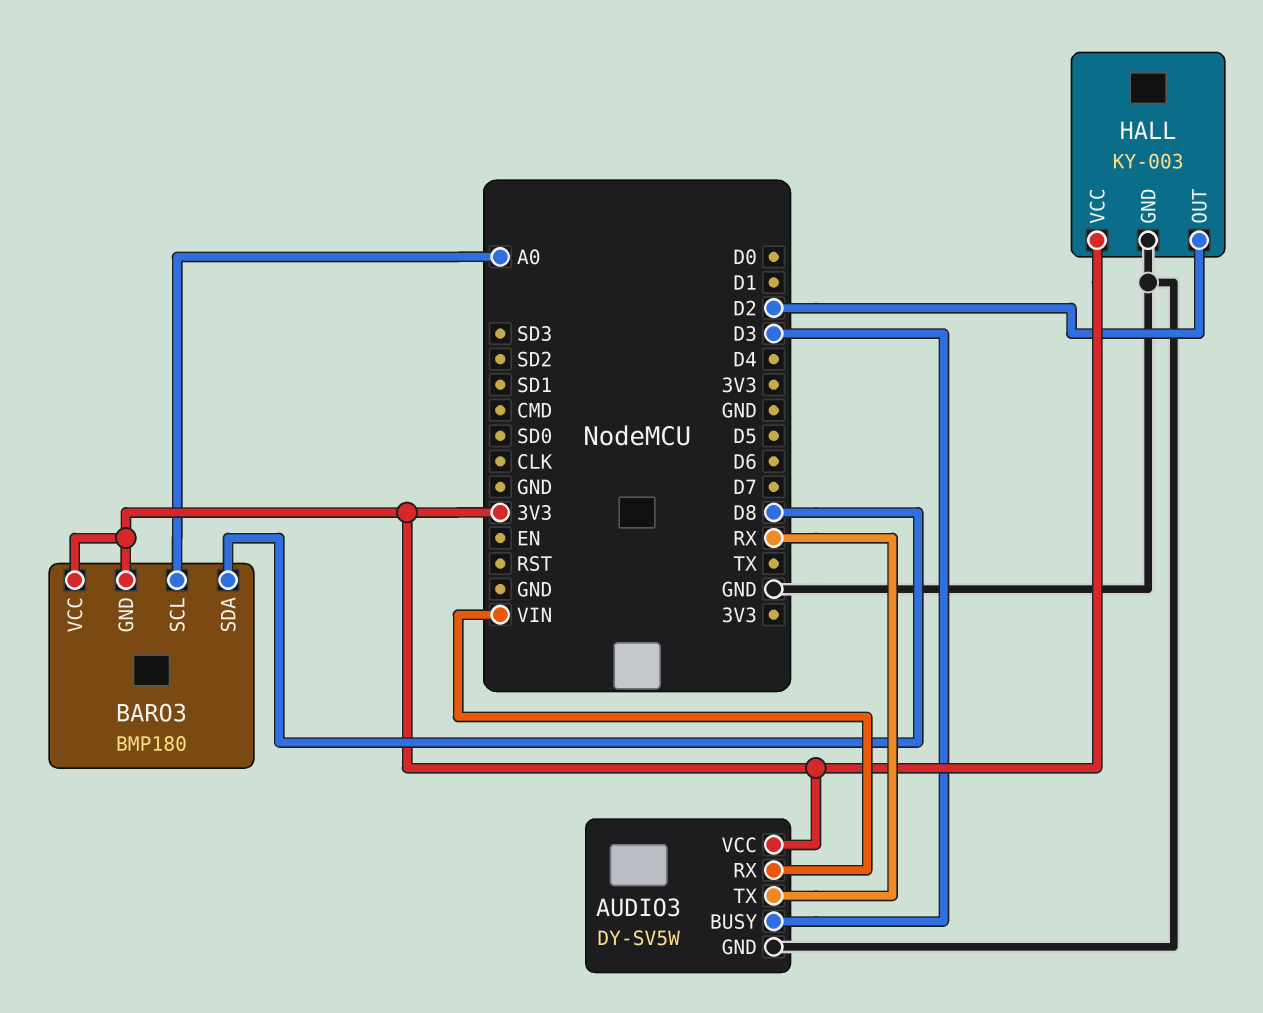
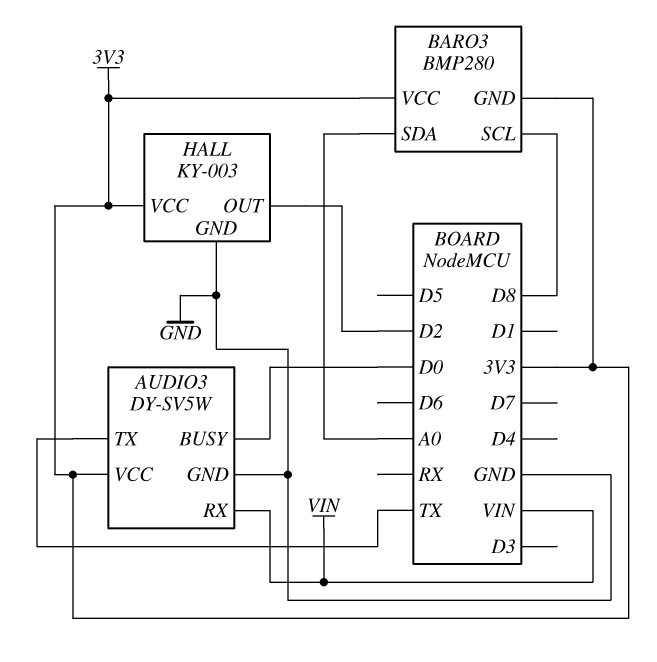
AUDIO3 pin BUSY: D3 -> D0
AUDIO3 pin TX: RX -> TX
BARO3: BMP180 -> BMP280
BARO3 pin SCL: A0 -> D8
BARO3 pin SDA: D8 -> A0

